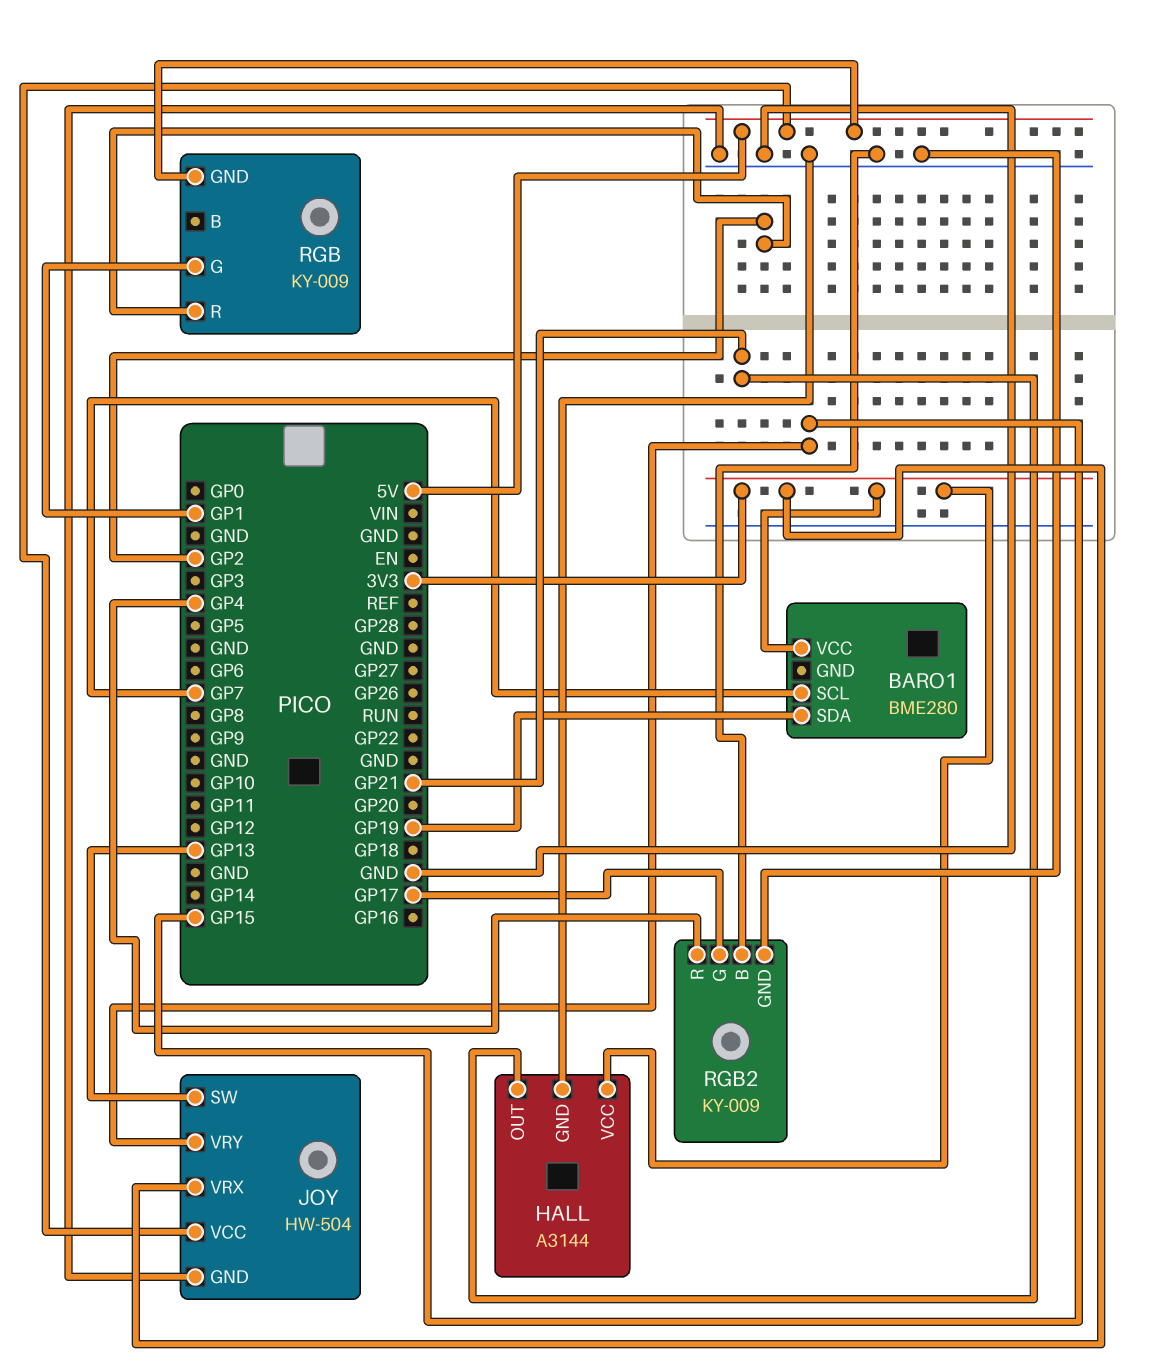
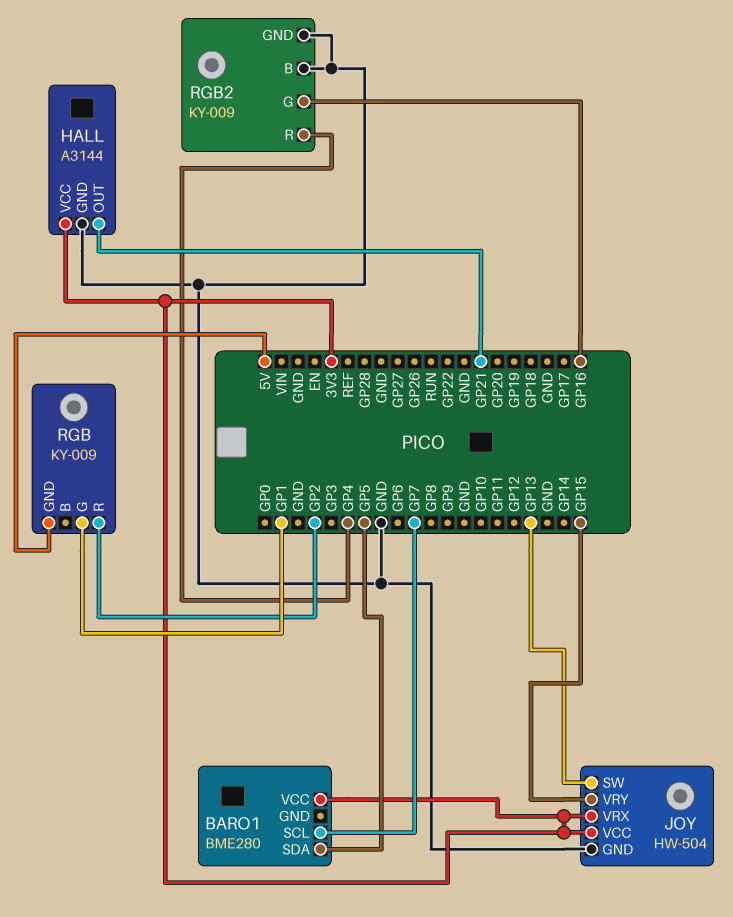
BARO1 pin SDA: GP19 -> GP5
JOY pin VCC: 5V -> 3V3
RGB2 pin G: GP17 -> GP16

